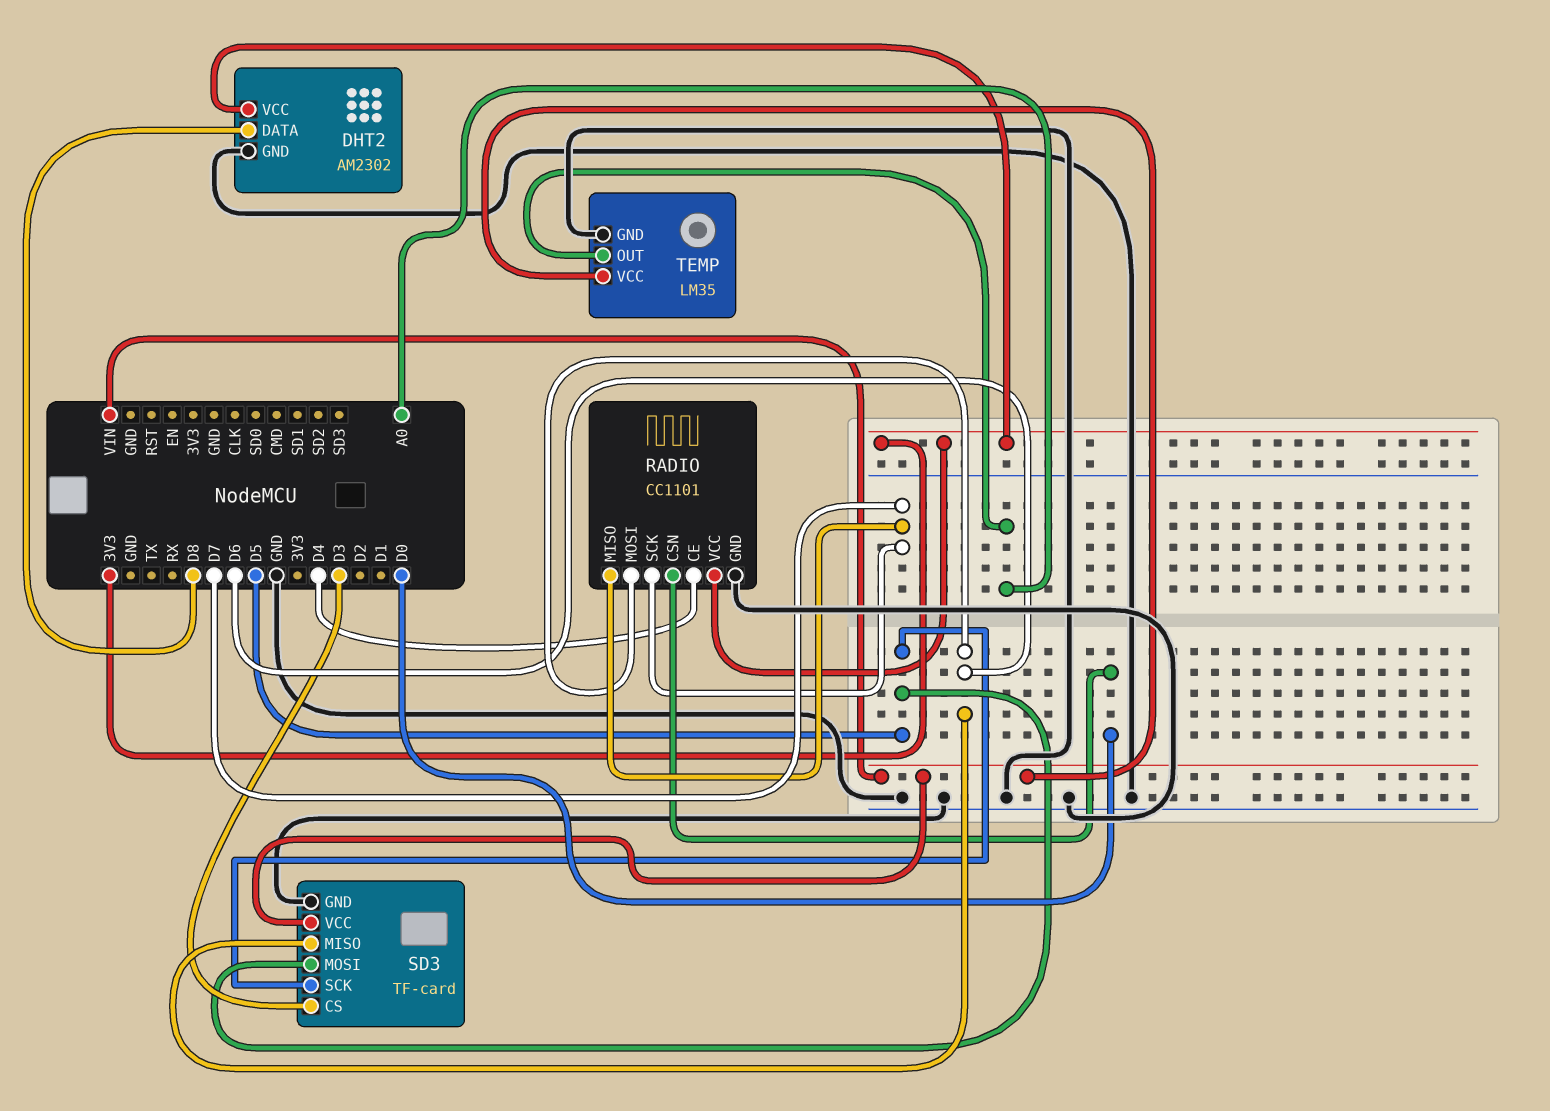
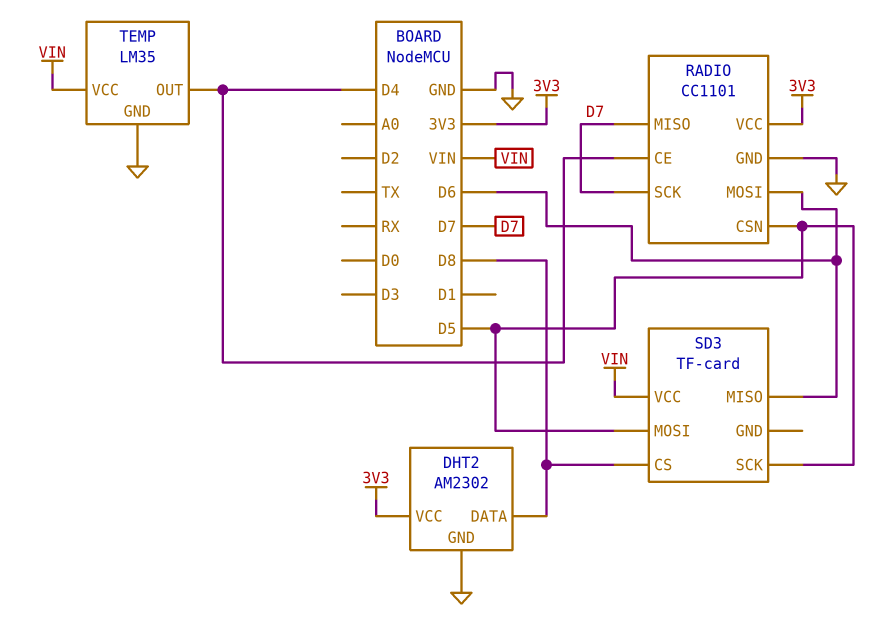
RADIO pin CSN: D0 -> D5
SD3 pin CS: D3 -> D8
SD3 pin GND: GND -> none
TEMP pin OUT: A0 -> D4

